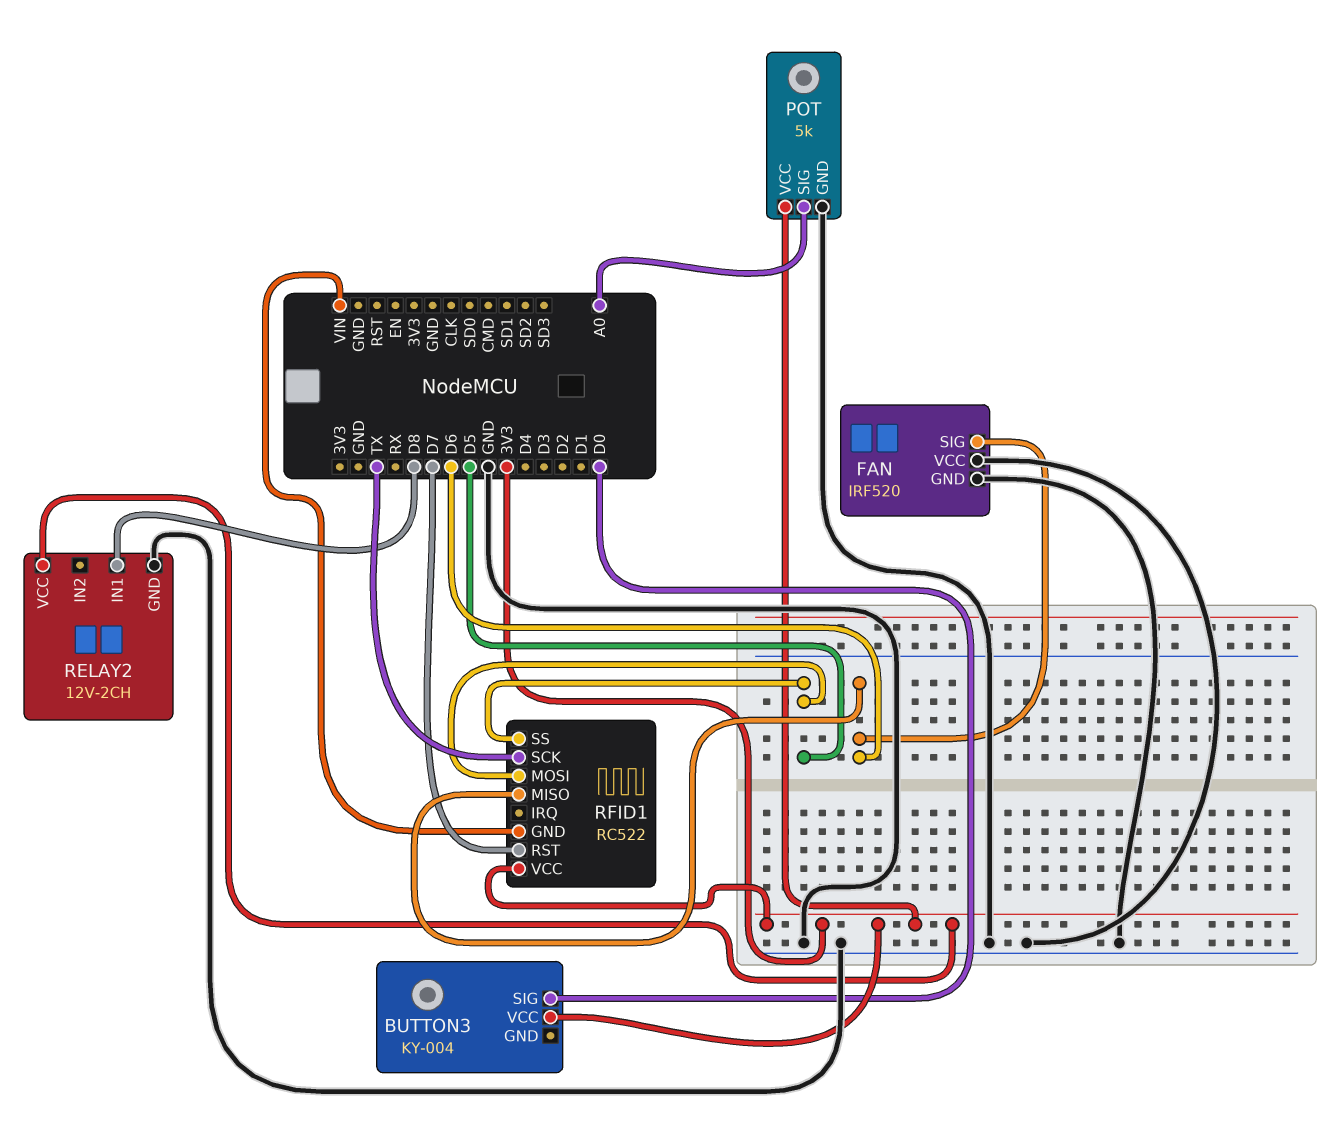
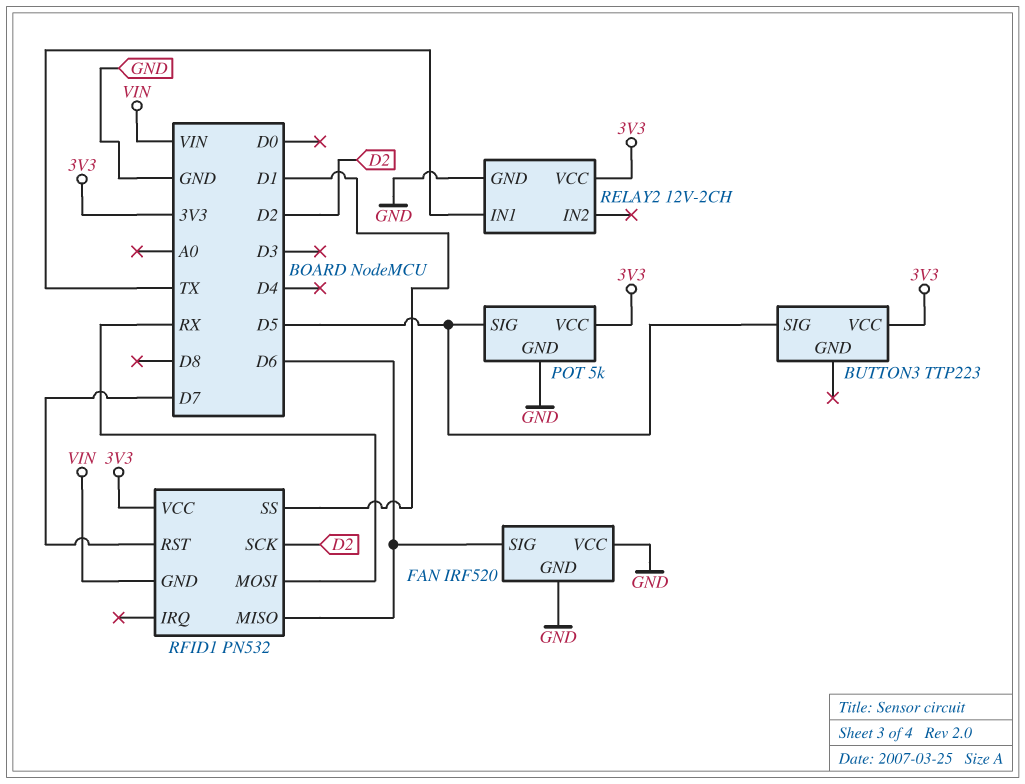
BUTTON3: KY-004 -> TTP223
BUTTON3 pin SIG: D0 -> D5
POT pin SIG: A0 -> D5
RELAY2 pin IN1: D8 -> TX
RFID1: RC522 -> PN532
RFID1 pin MOSI: D5 -> RX
RFID1 pin SCK: TX -> D2
RFID1 pin SS: D5 -> D1

